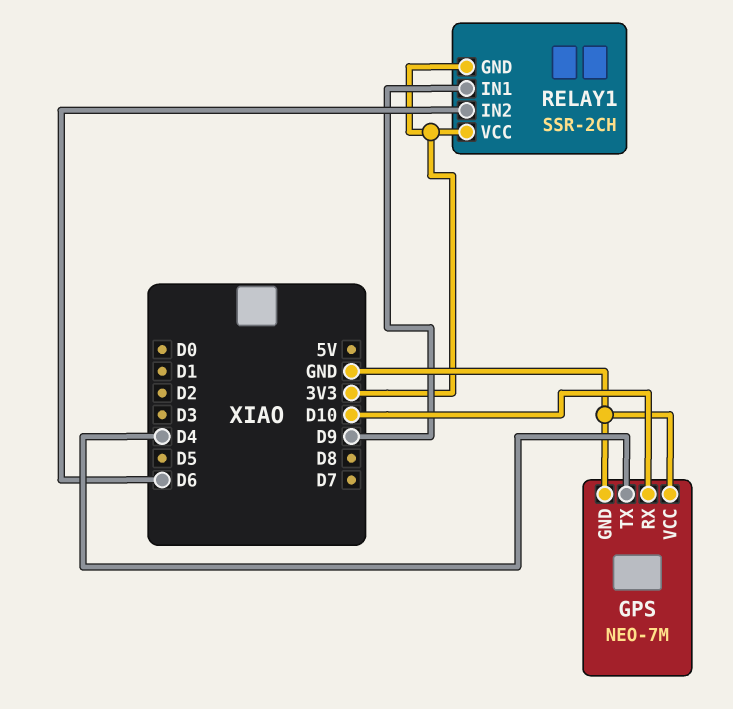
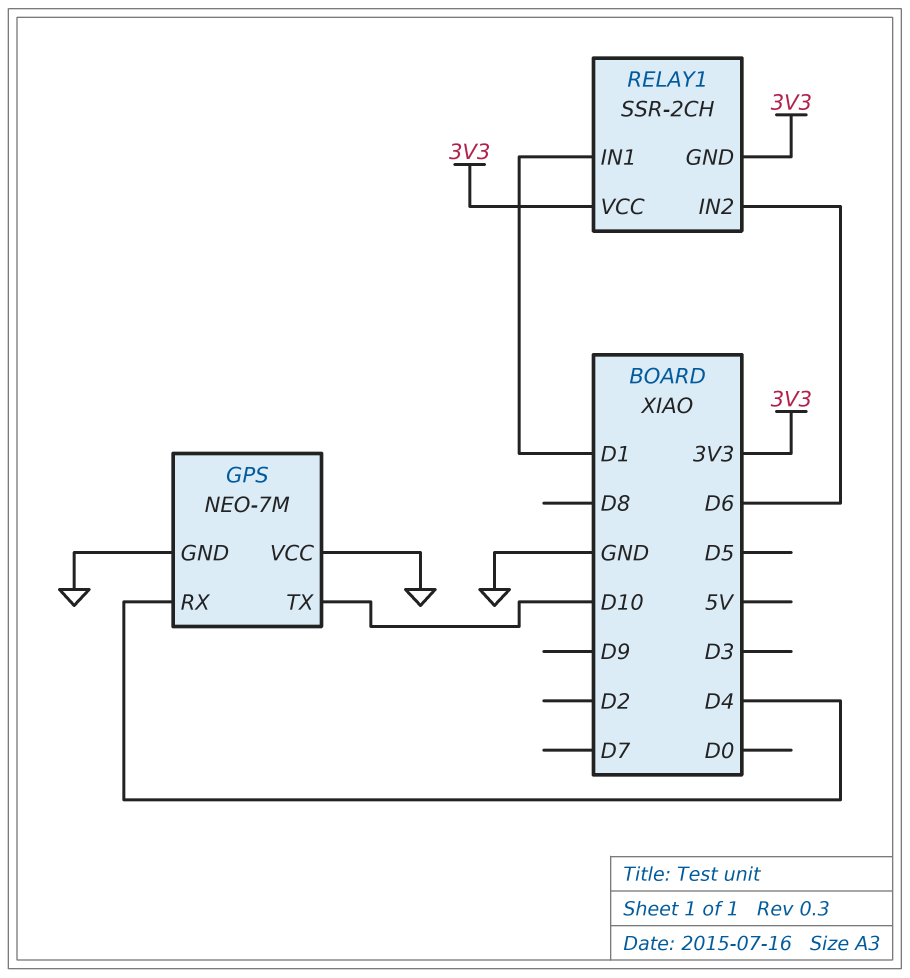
GPS pin RX: D10 -> D4
GPS pin TX: D4 -> D10
RELAY1 pin IN1: D9 -> D1

